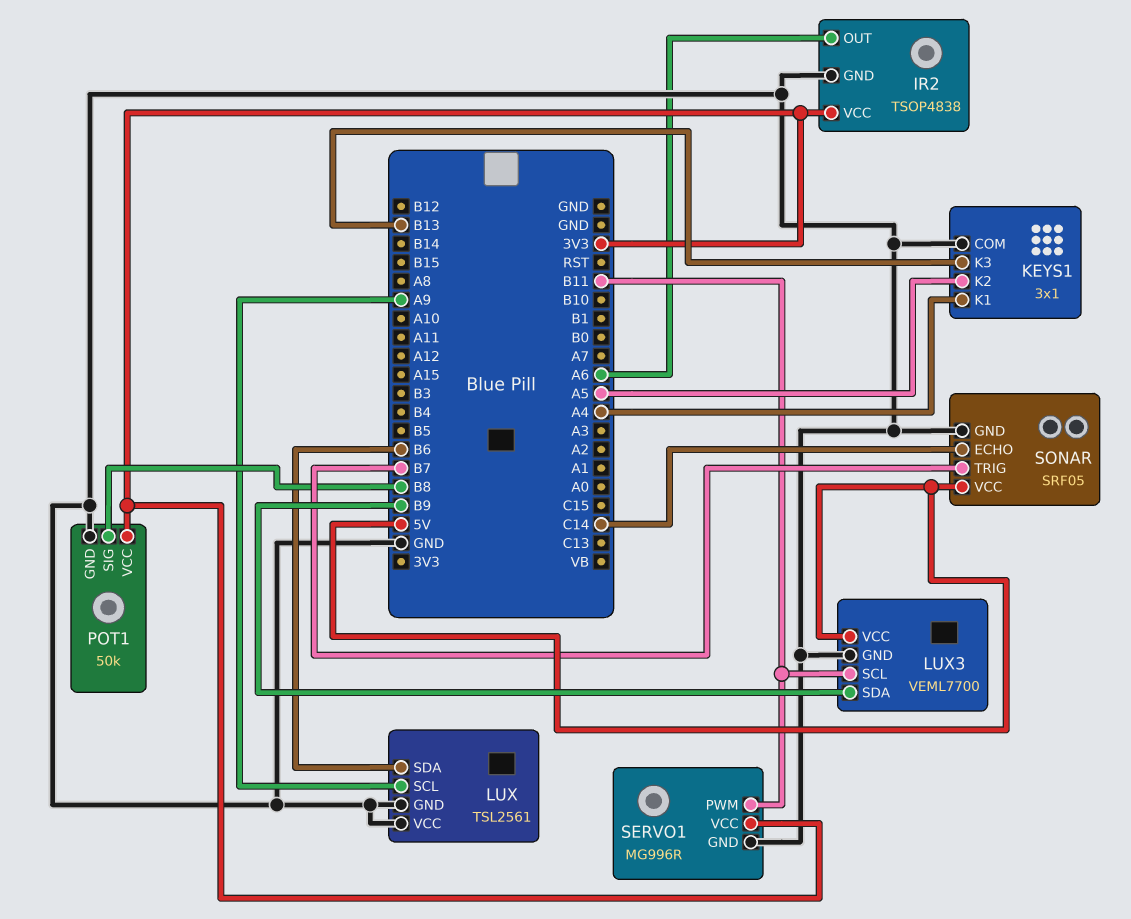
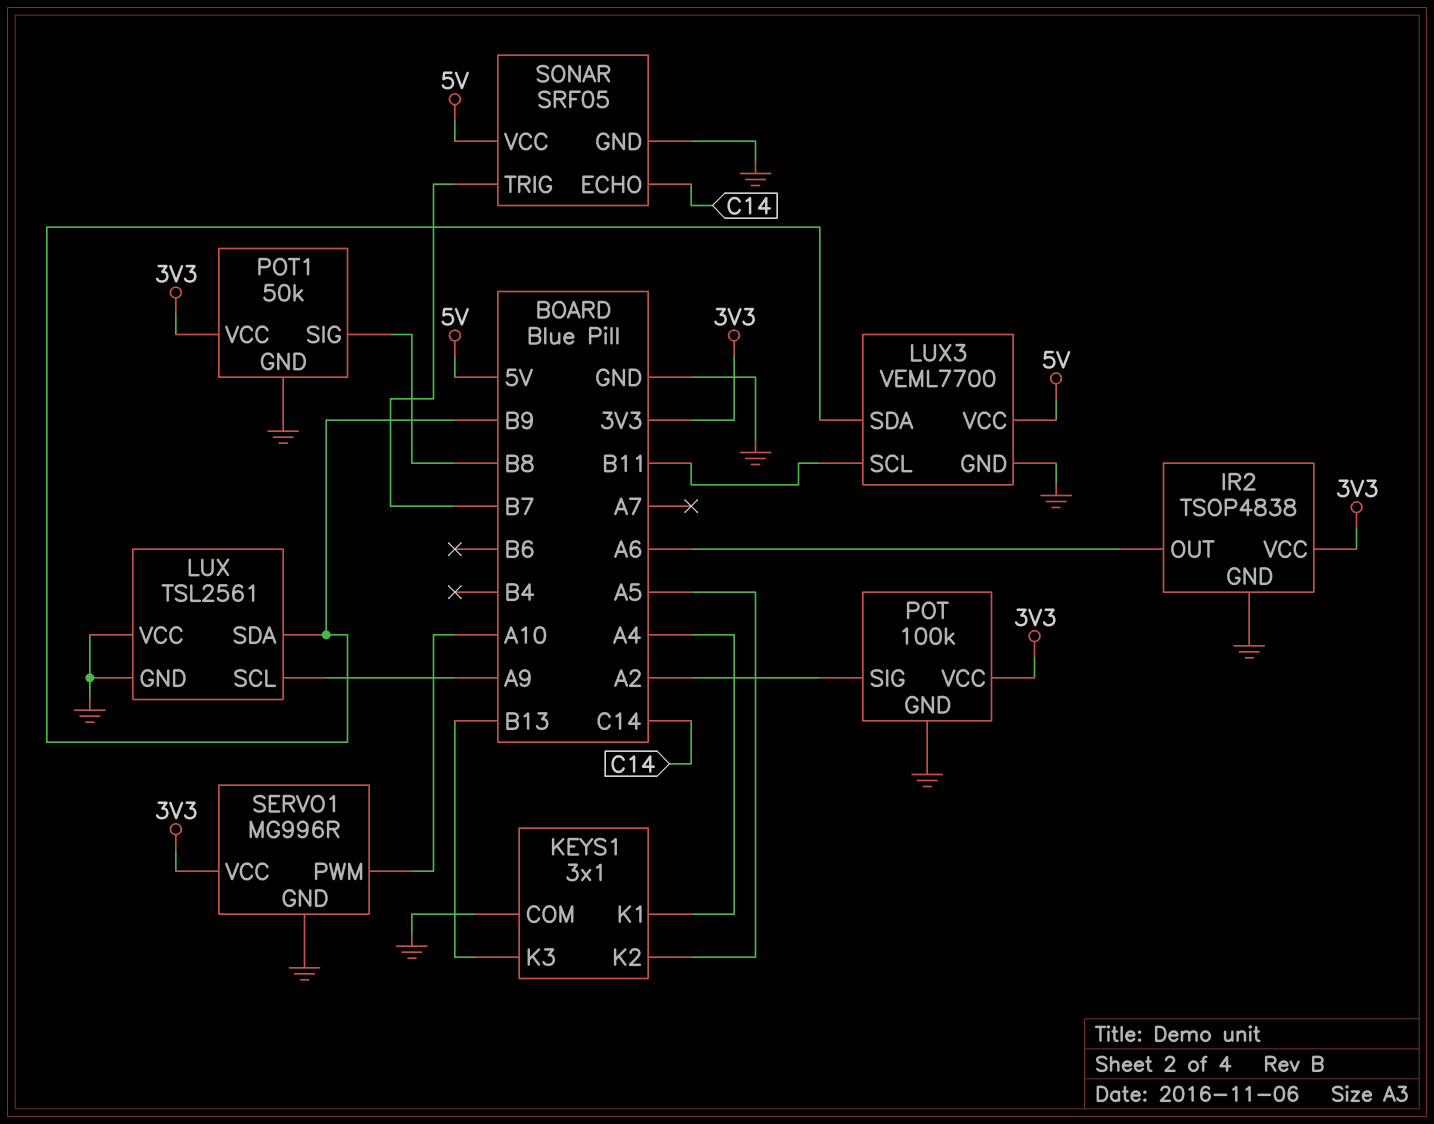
LUX pin SDA: B6 -> B9
POT: none -> 100k
POT pin GND: none -> GND
POT pin SIG: none -> A2
POT pin VCC: none -> 3V3
SERVO1 pin PWM: B11 -> A10

